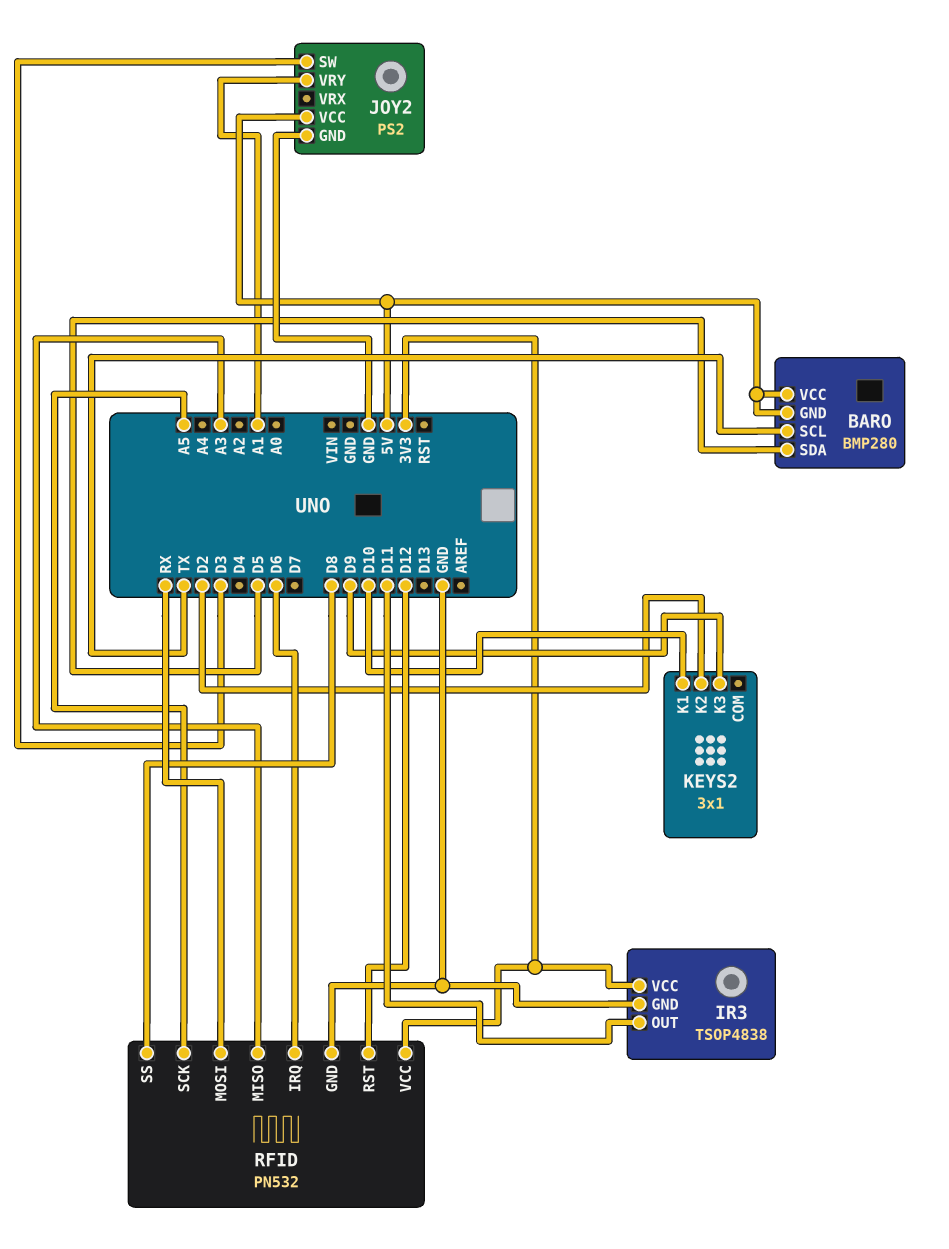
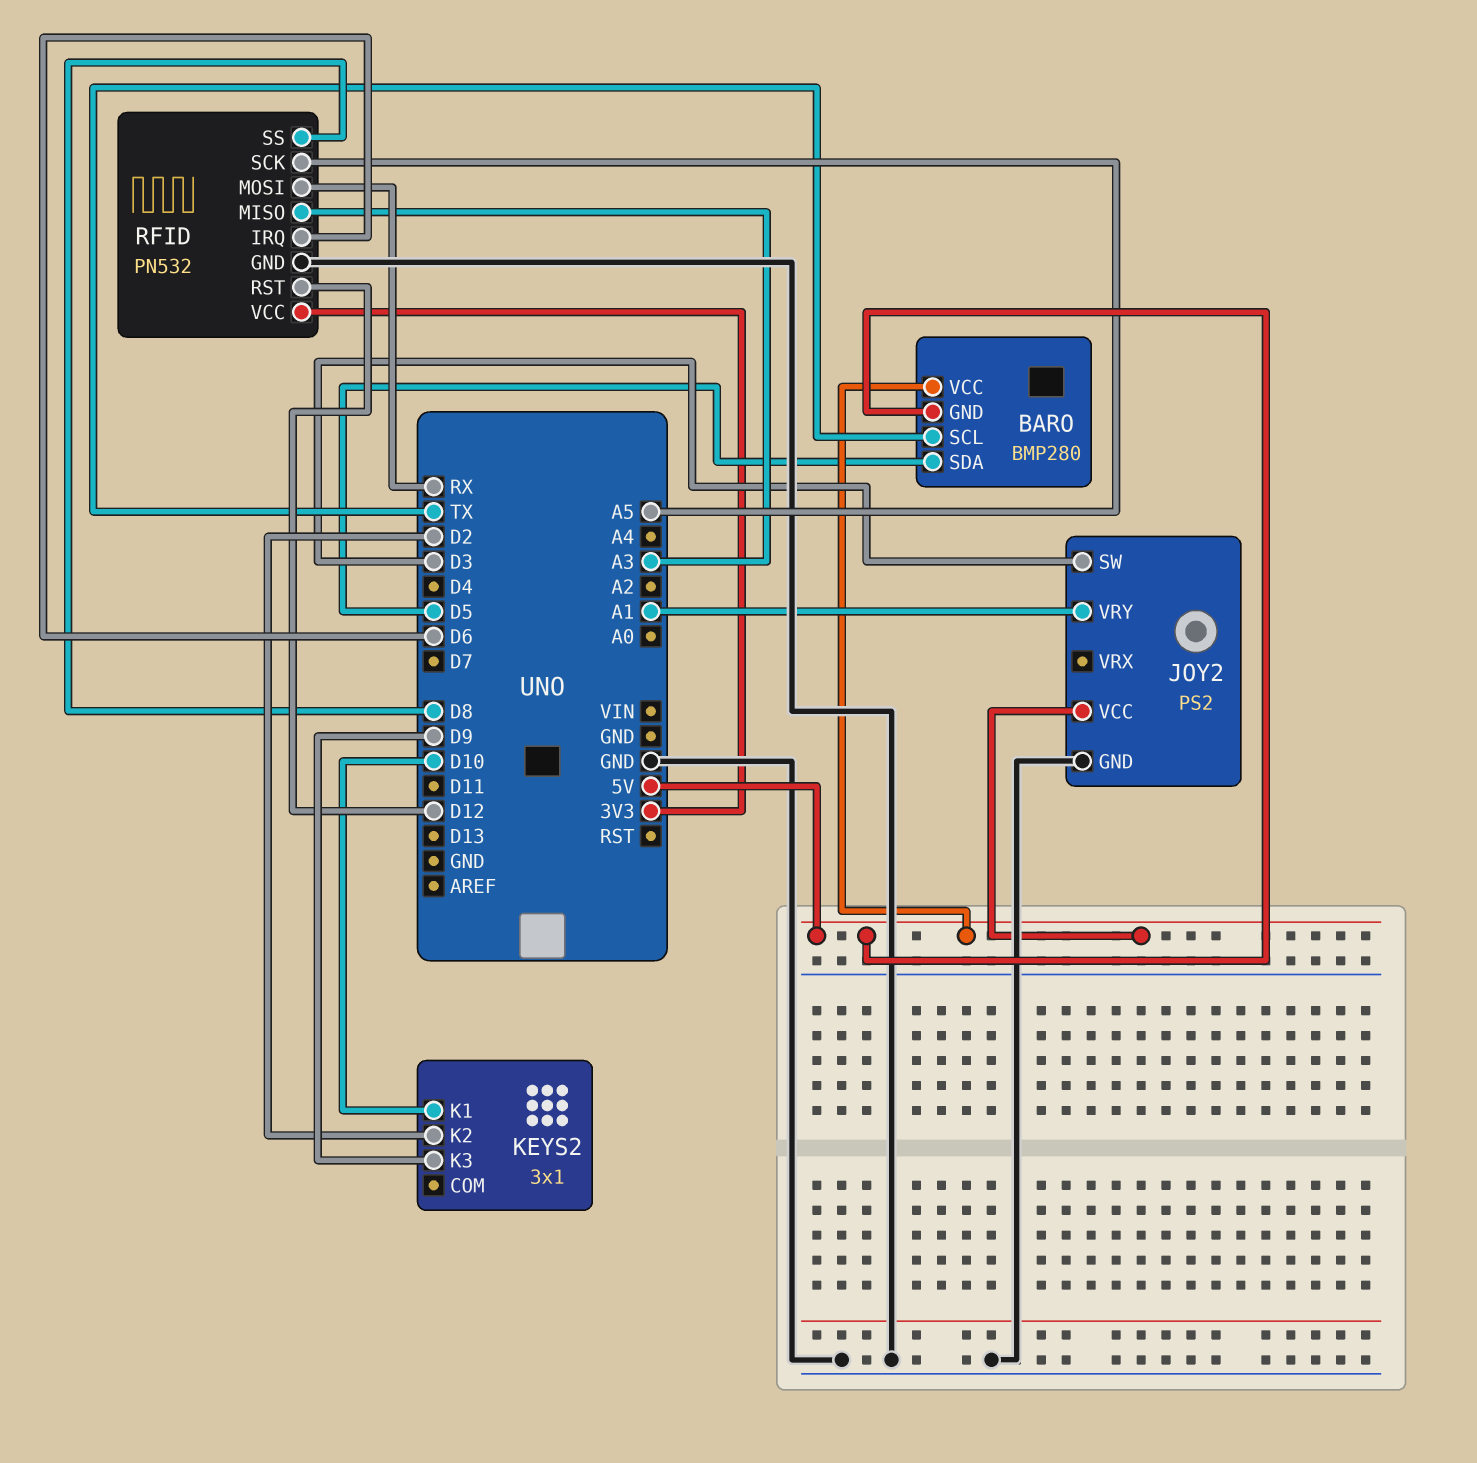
IR3: TSOP4838 -> none
IR3 pin GND: GND -> none
IR3 pin OUT: D11 -> none
IR3 pin VCC: 3V3 -> none

